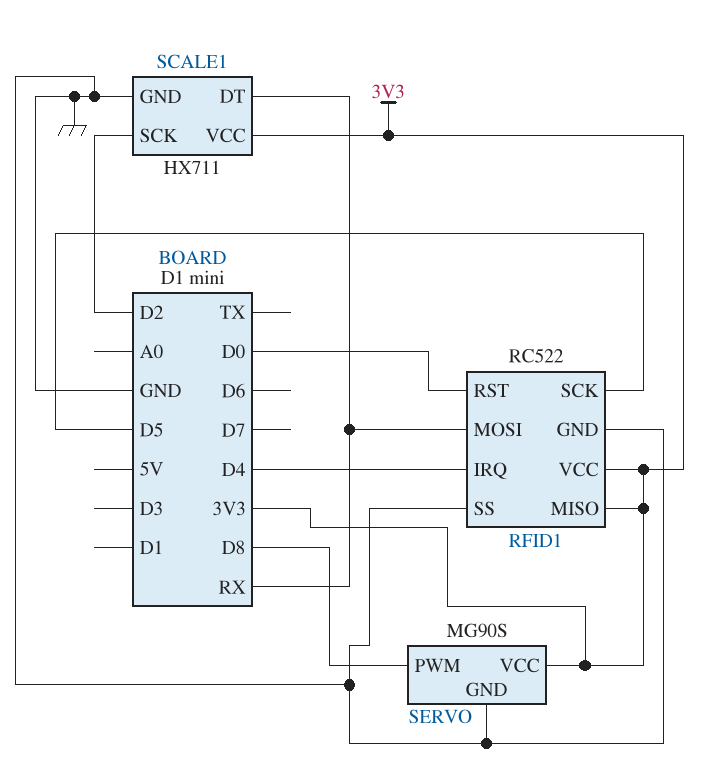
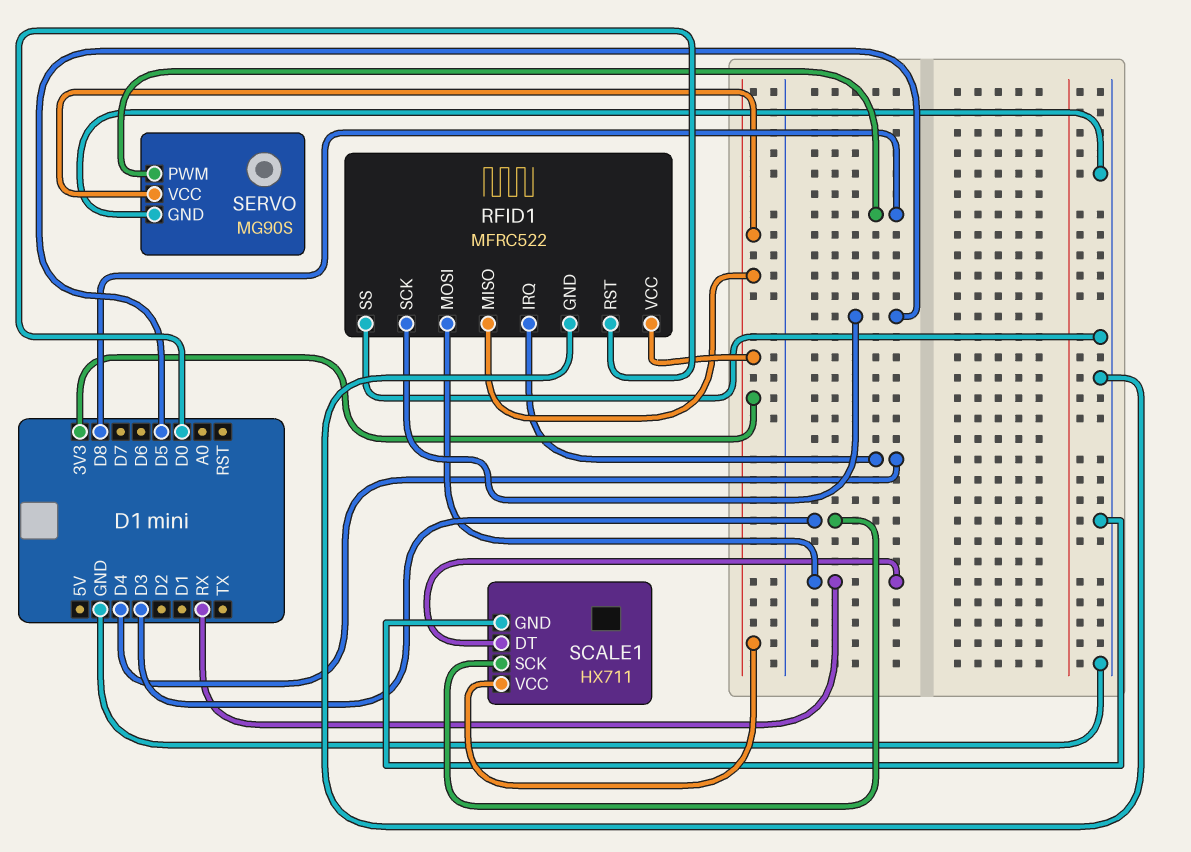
RFID1: RC522 -> MFRC522
SCALE1 pin SCK: D2 -> D3

